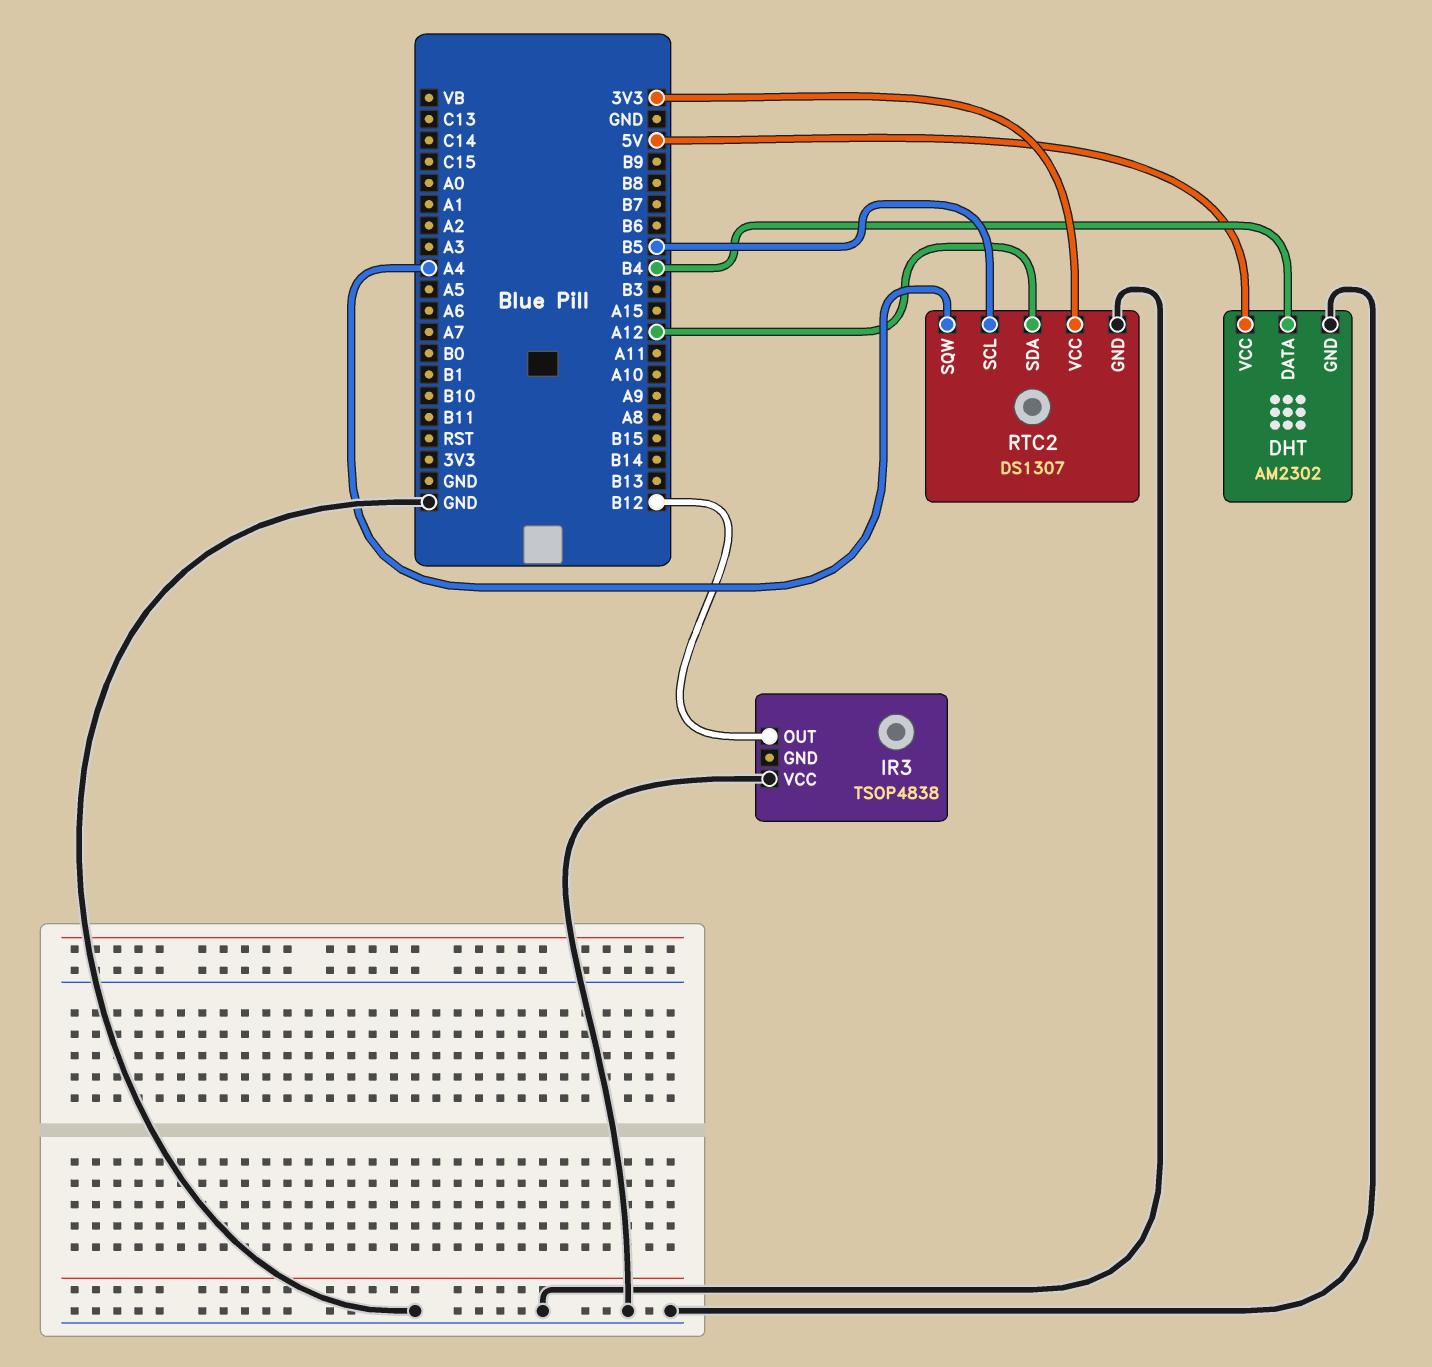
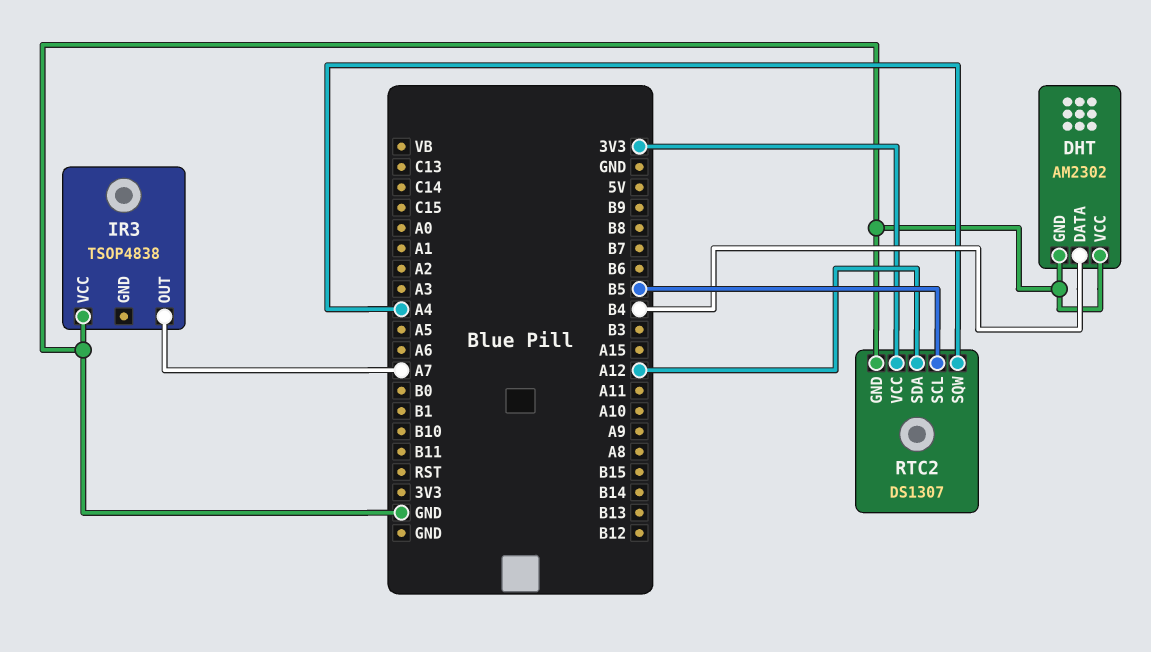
DHT pin VCC: 5V -> GND
IR3 pin OUT: B12 -> A7

